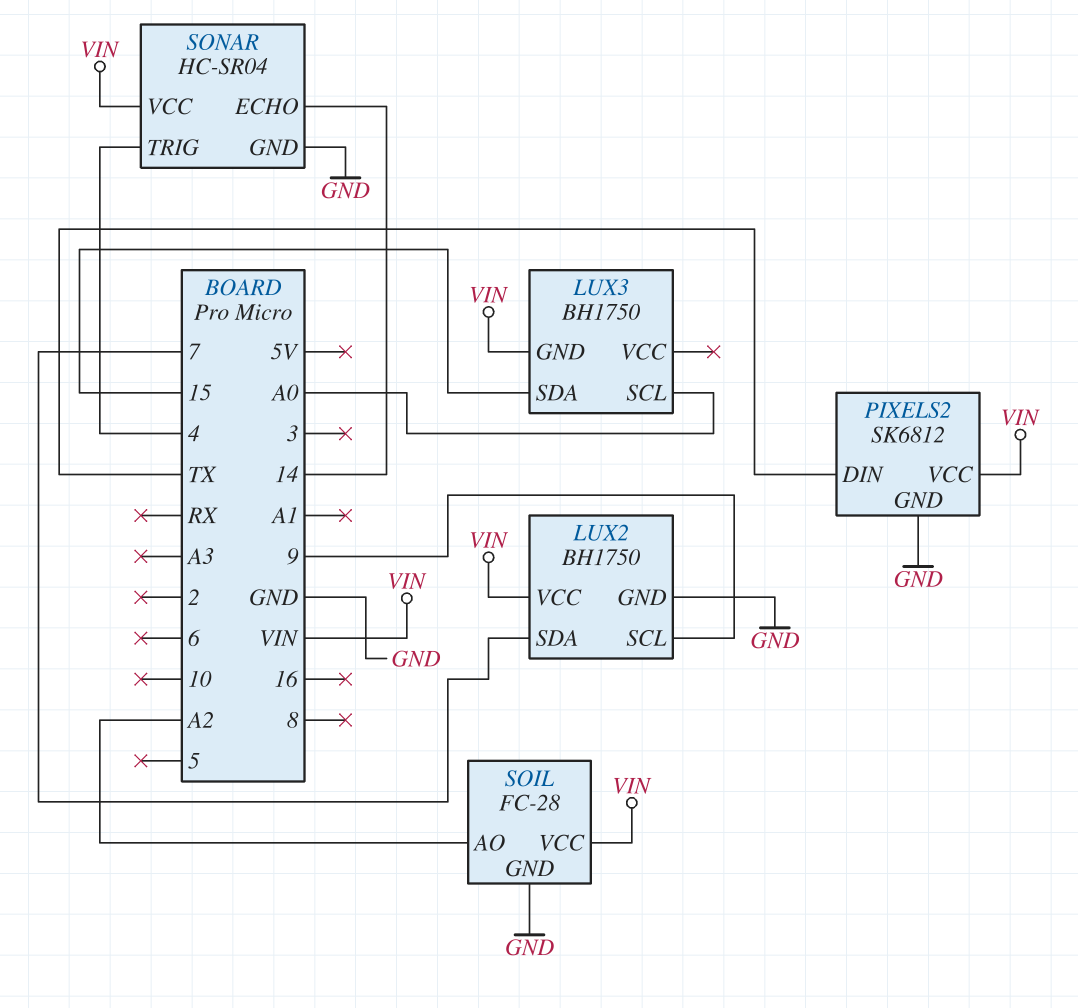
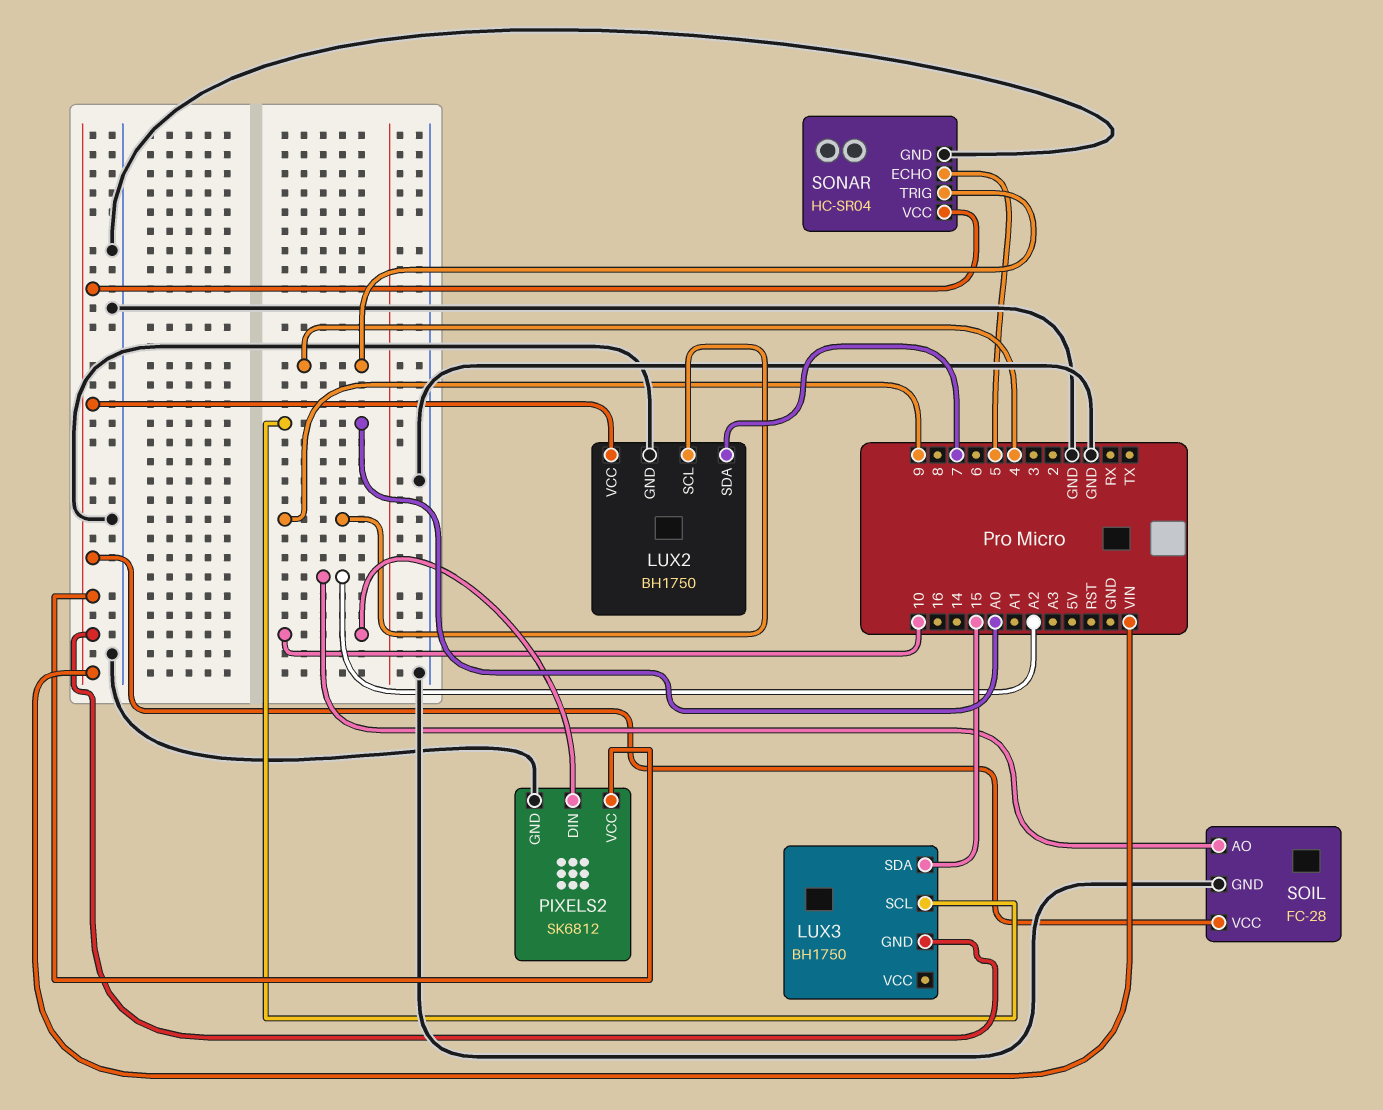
PIXELS2 pin DIN: TX -> 10
SONAR pin ECHO: 14 -> 5

